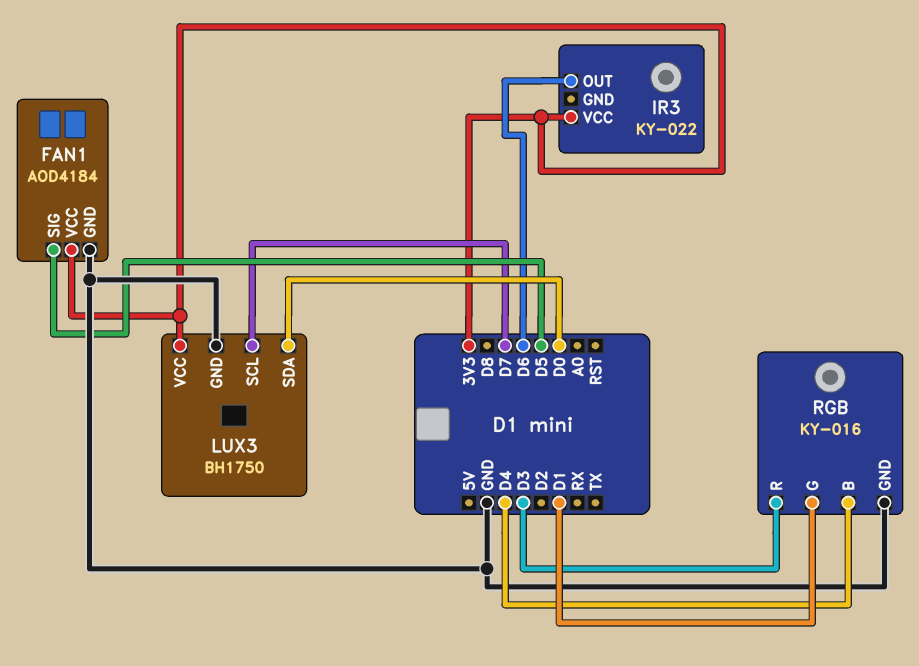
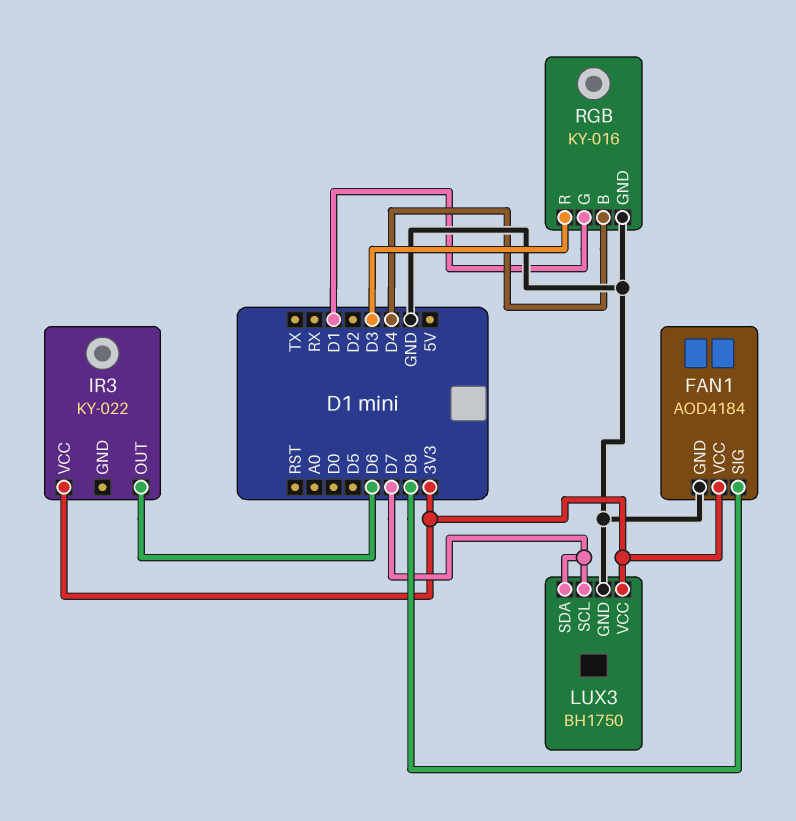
FAN1 pin SIG: D5 -> D8
LUX3 pin SDA: D0 -> D7

